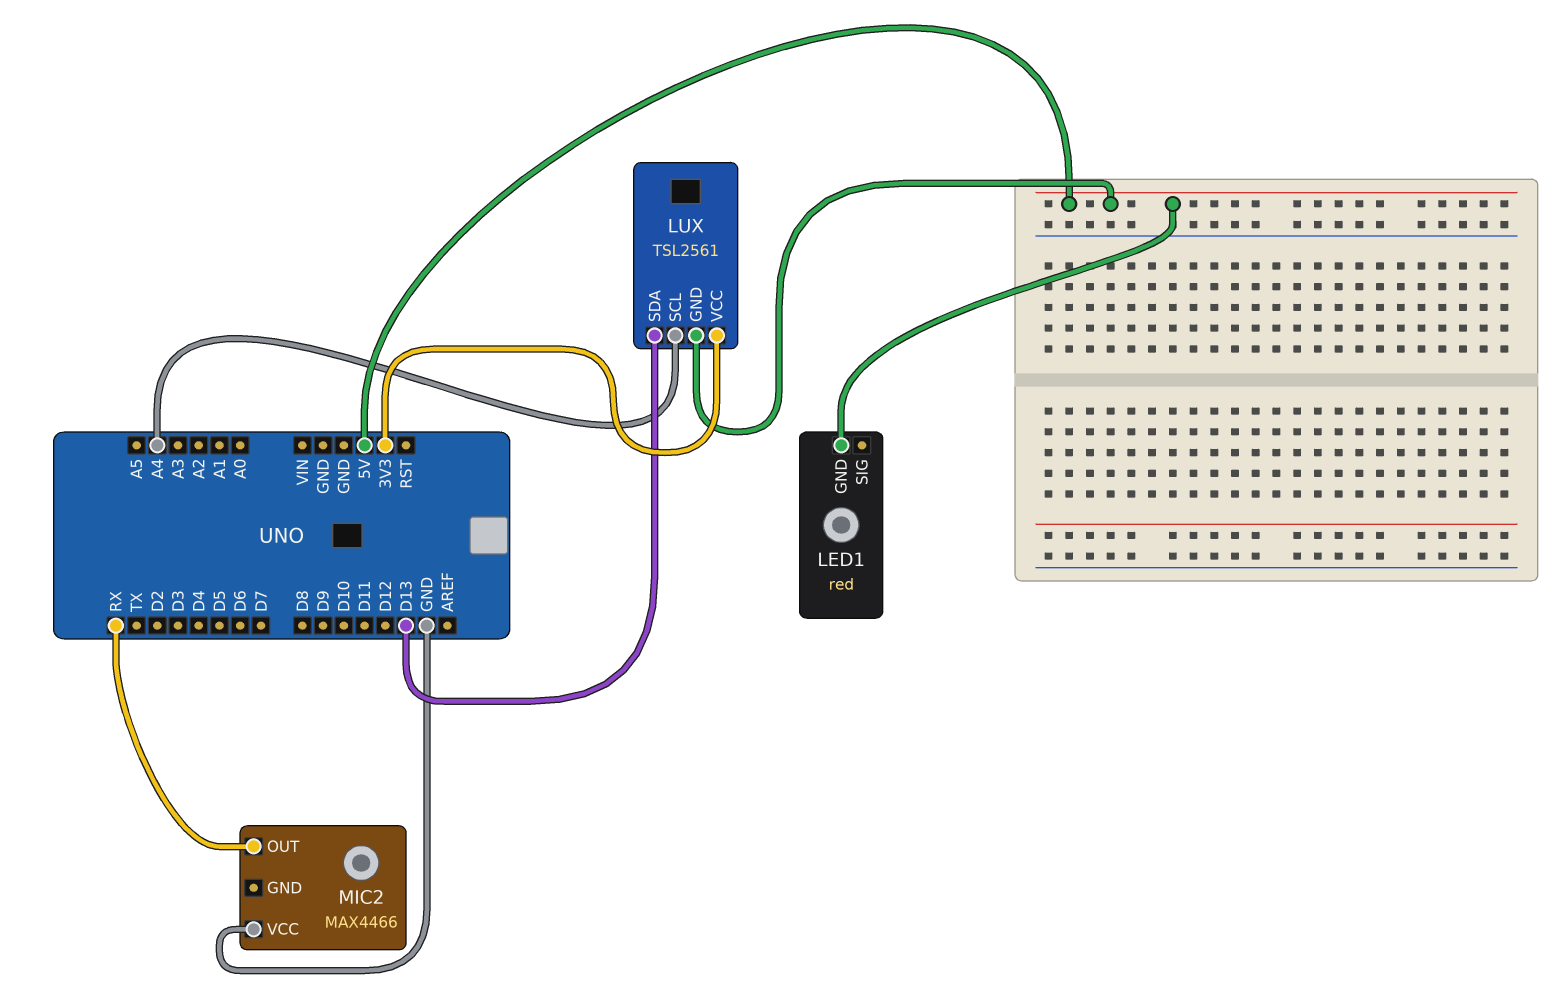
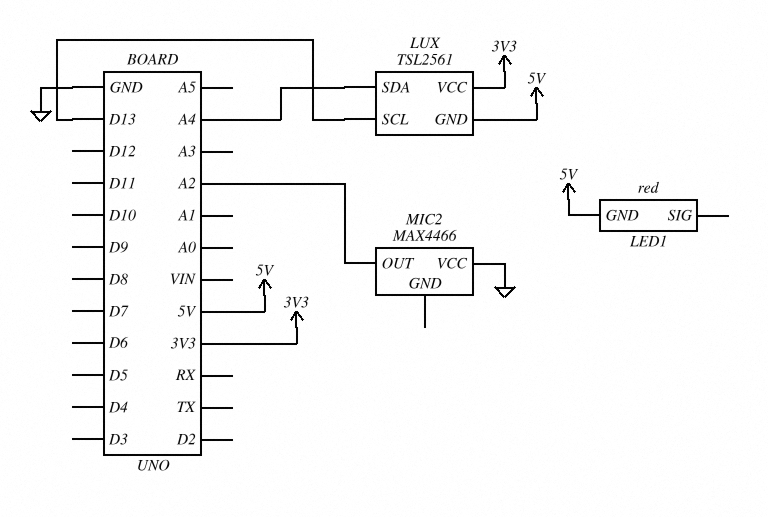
LUX pin SCL: A4 -> D13
LUX pin SDA: D13 -> A4
MIC2 pin OUT: RX -> A2

